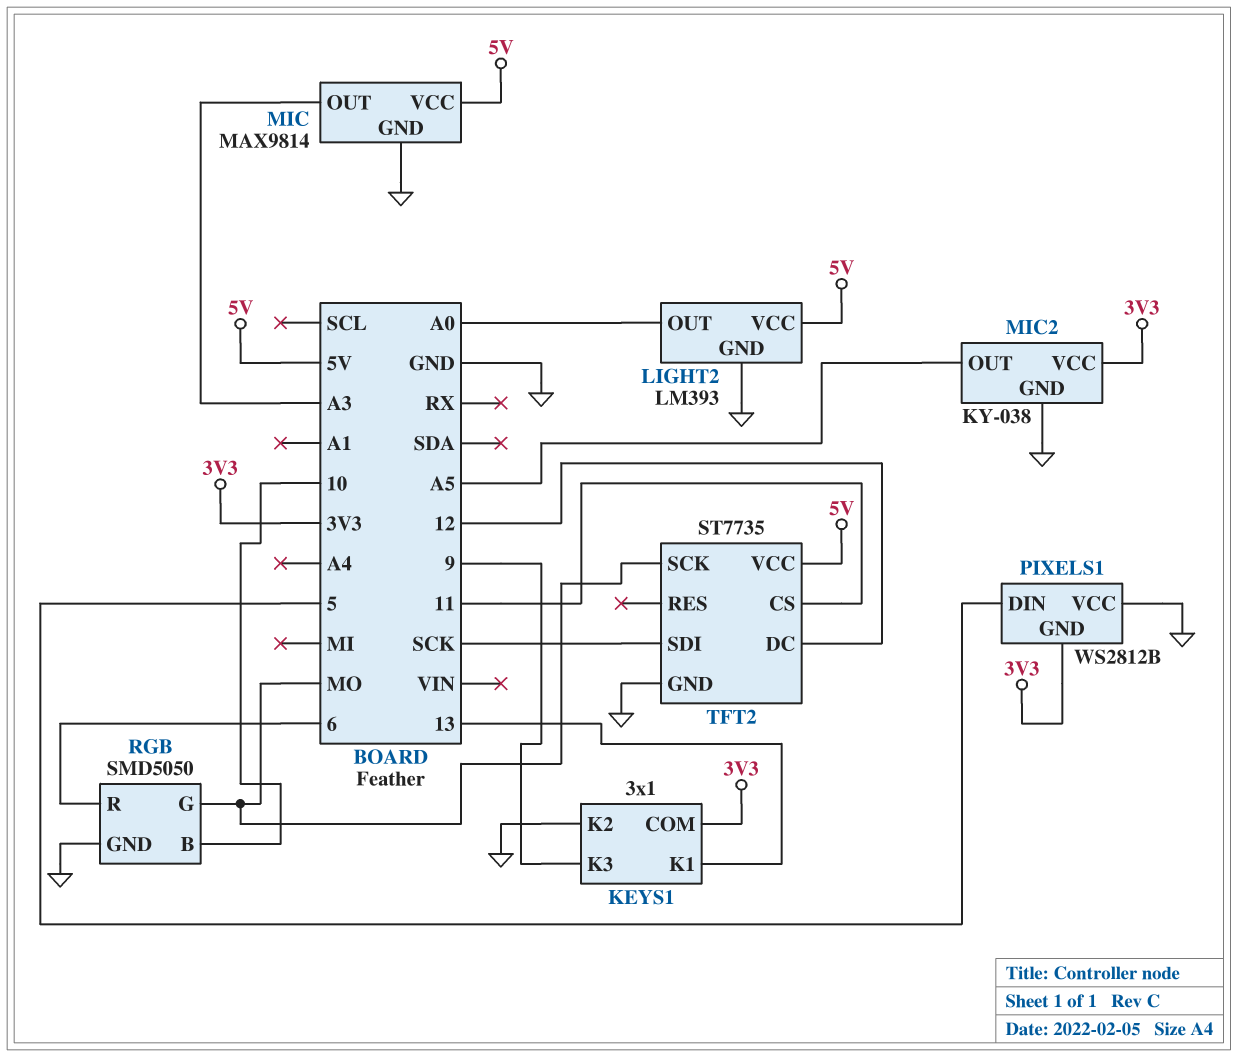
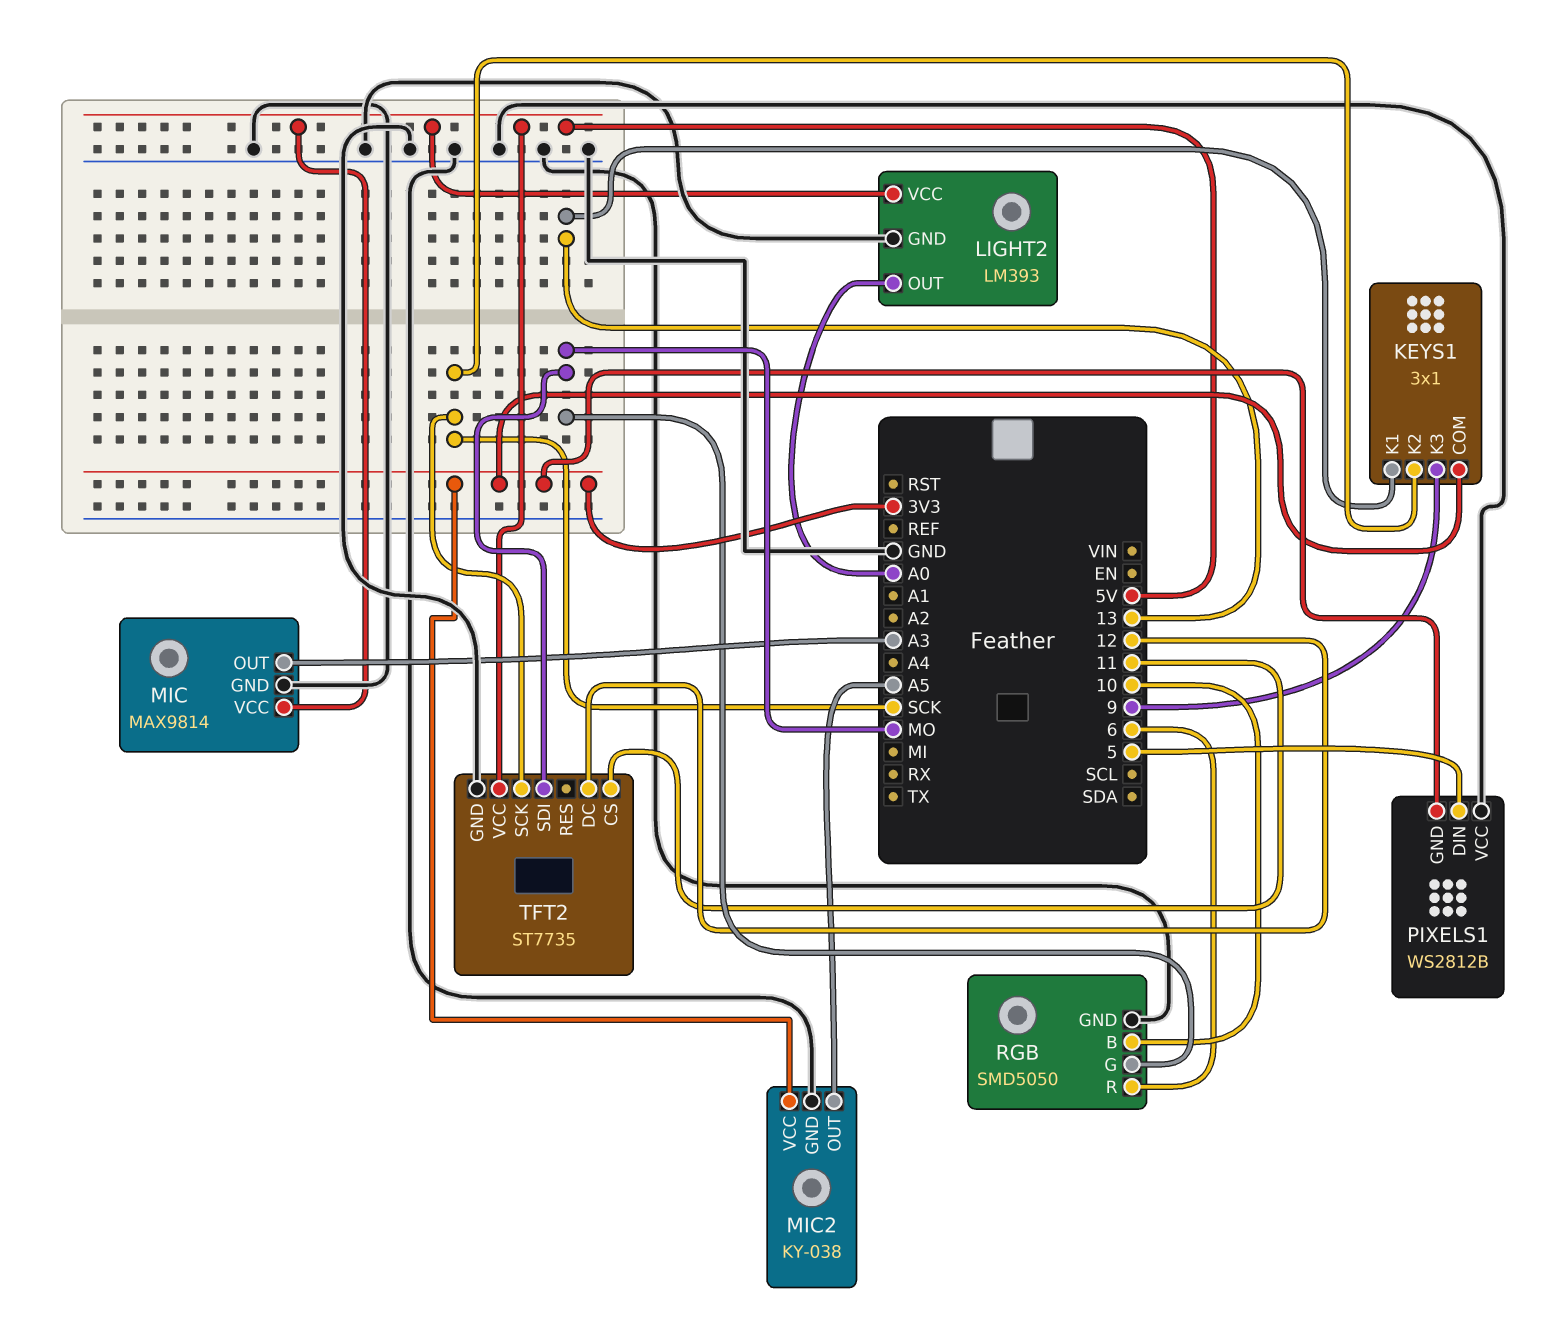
KEYS1 pin K2: GND -> SCK
TFT2 pin SCK: MO -> SCK
TFT2 pin SDI: SCK -> MO

